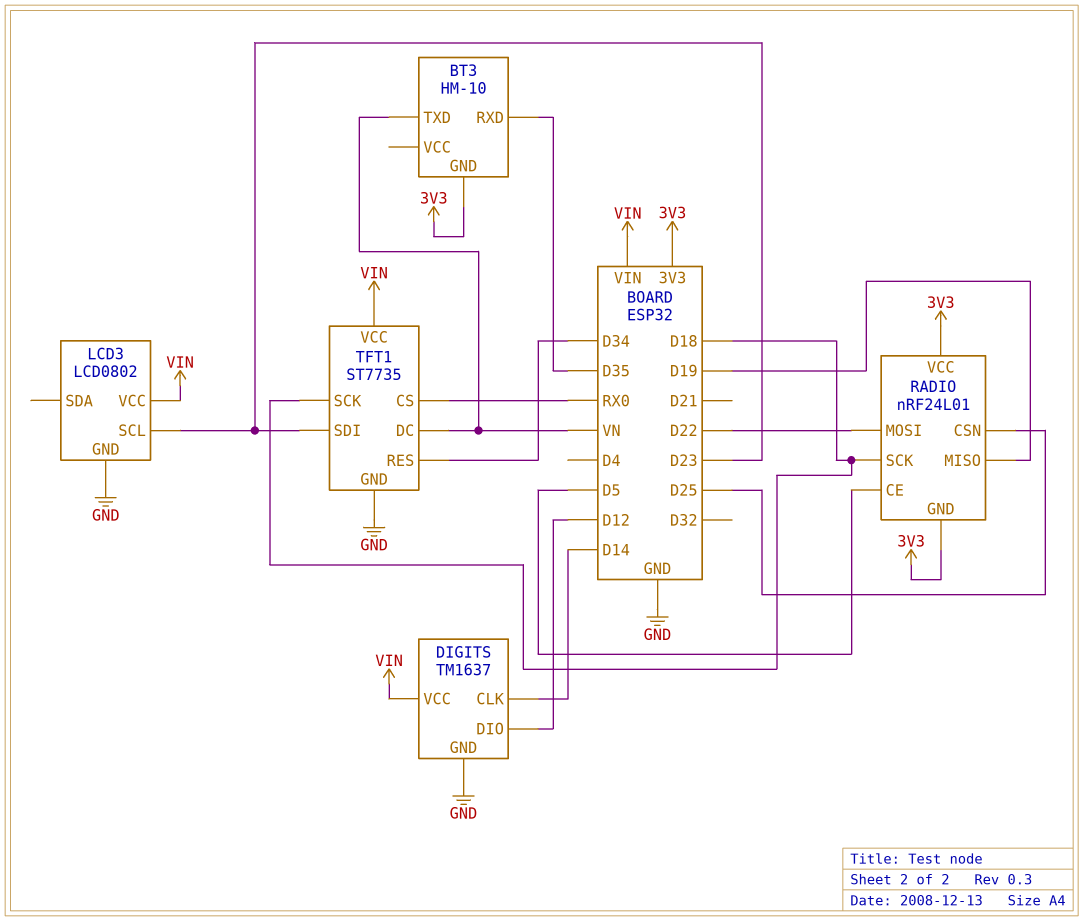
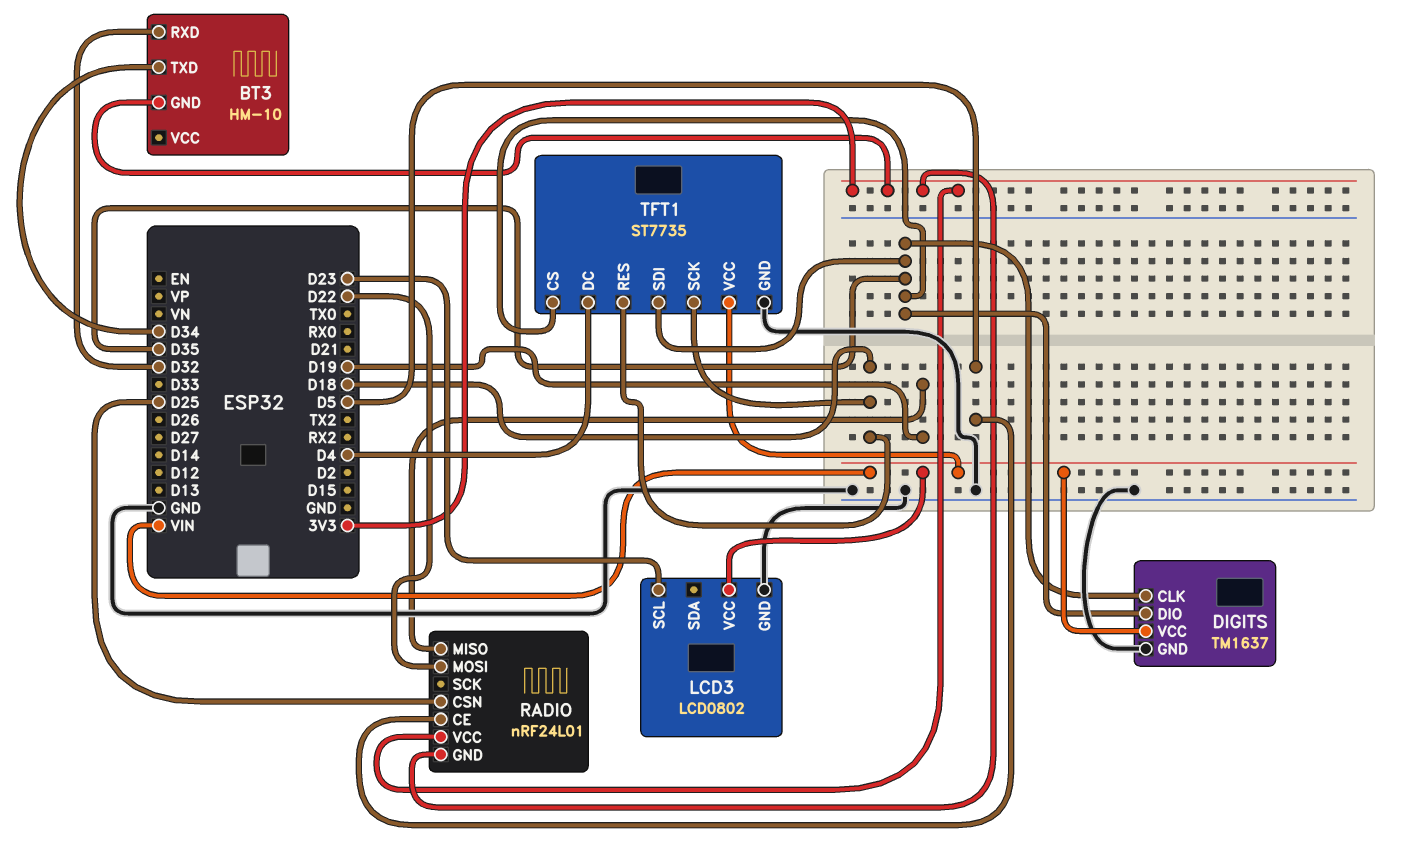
BT3 pin RXD: D35 -> D32
BT3 pin TXD: VN -> D34
DIGITS pin CLK: D14 -> D35
DIGITS pin DIO: D12 -> D35
RADIO pin SCK: D18 -> none
TFT1 pin CS: RX0 -> D35
TFT1 pin DC: VN -> D4
TFT1 pin RES: D34 -> D18
TFT1 pin SDI: D23 -> D35

